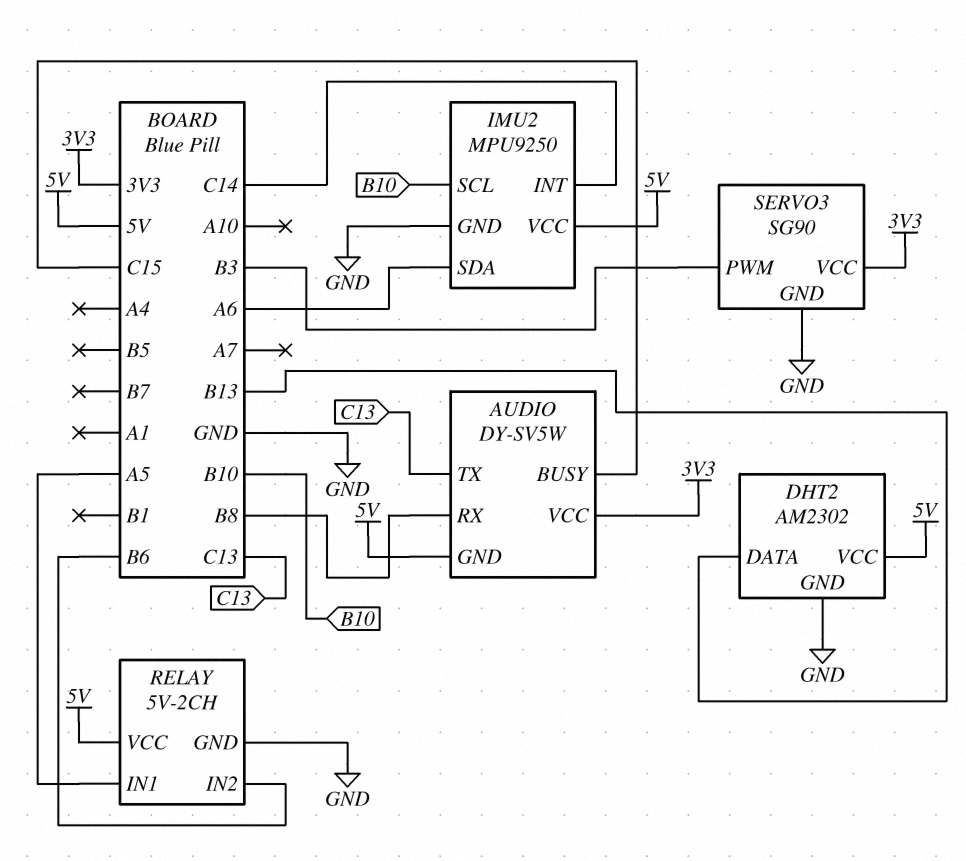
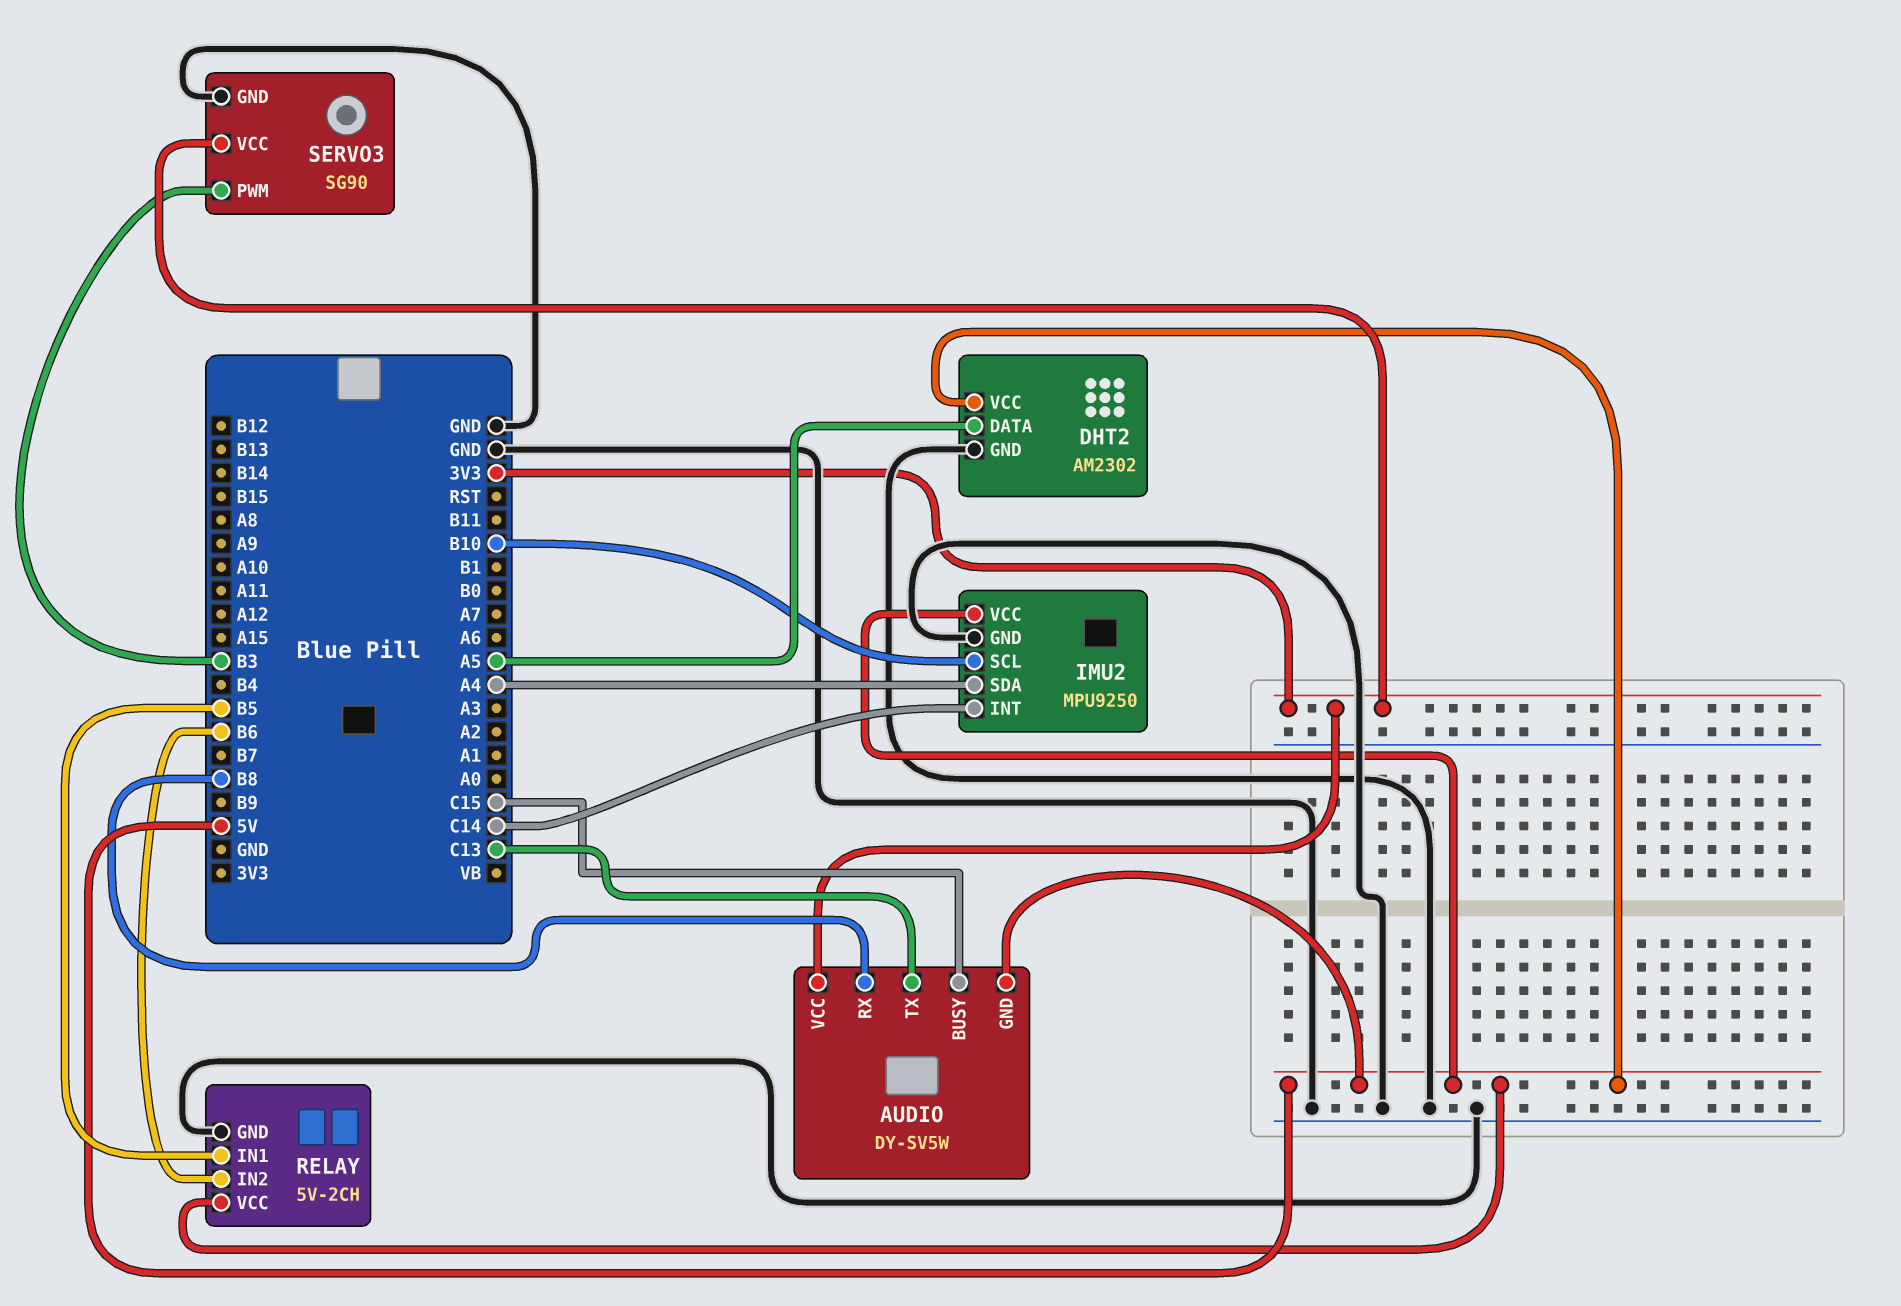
DHT2 pin DATA: B13 -> A5
IMU2 pin SDA: A6 -> A4
RELAY pin IN1: A5 -> B5

